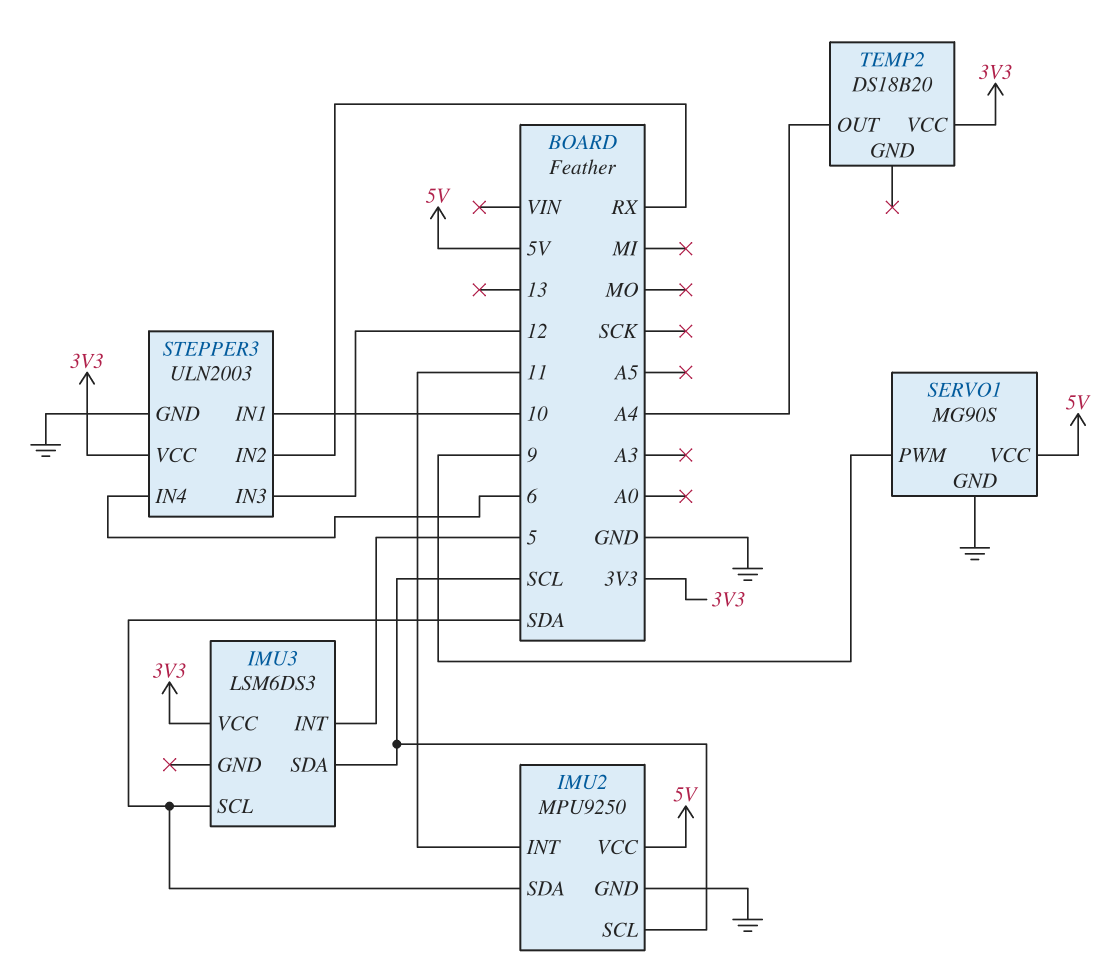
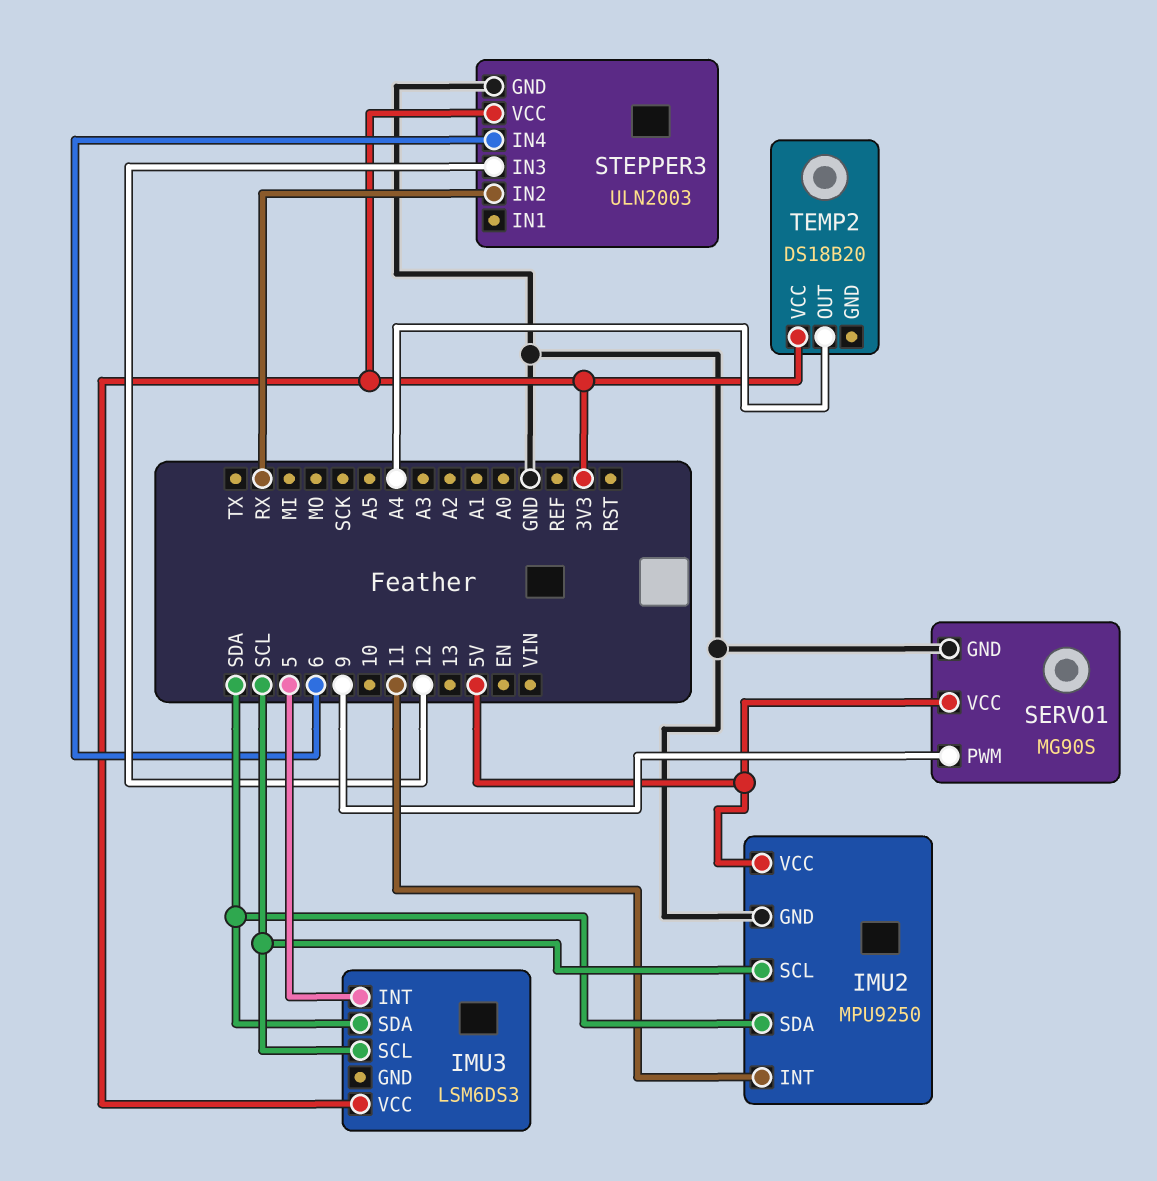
IMU3 pin SCL: SDA -> SCL
IMU3 pin SDA: SCL -> SDA
STEPPER3 pin IN1: 10 -> none

